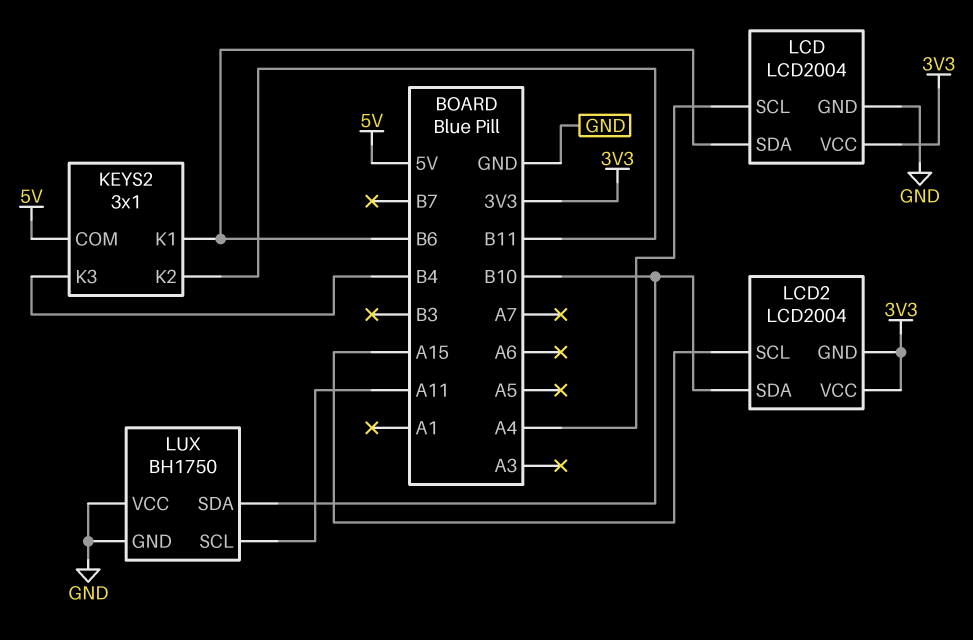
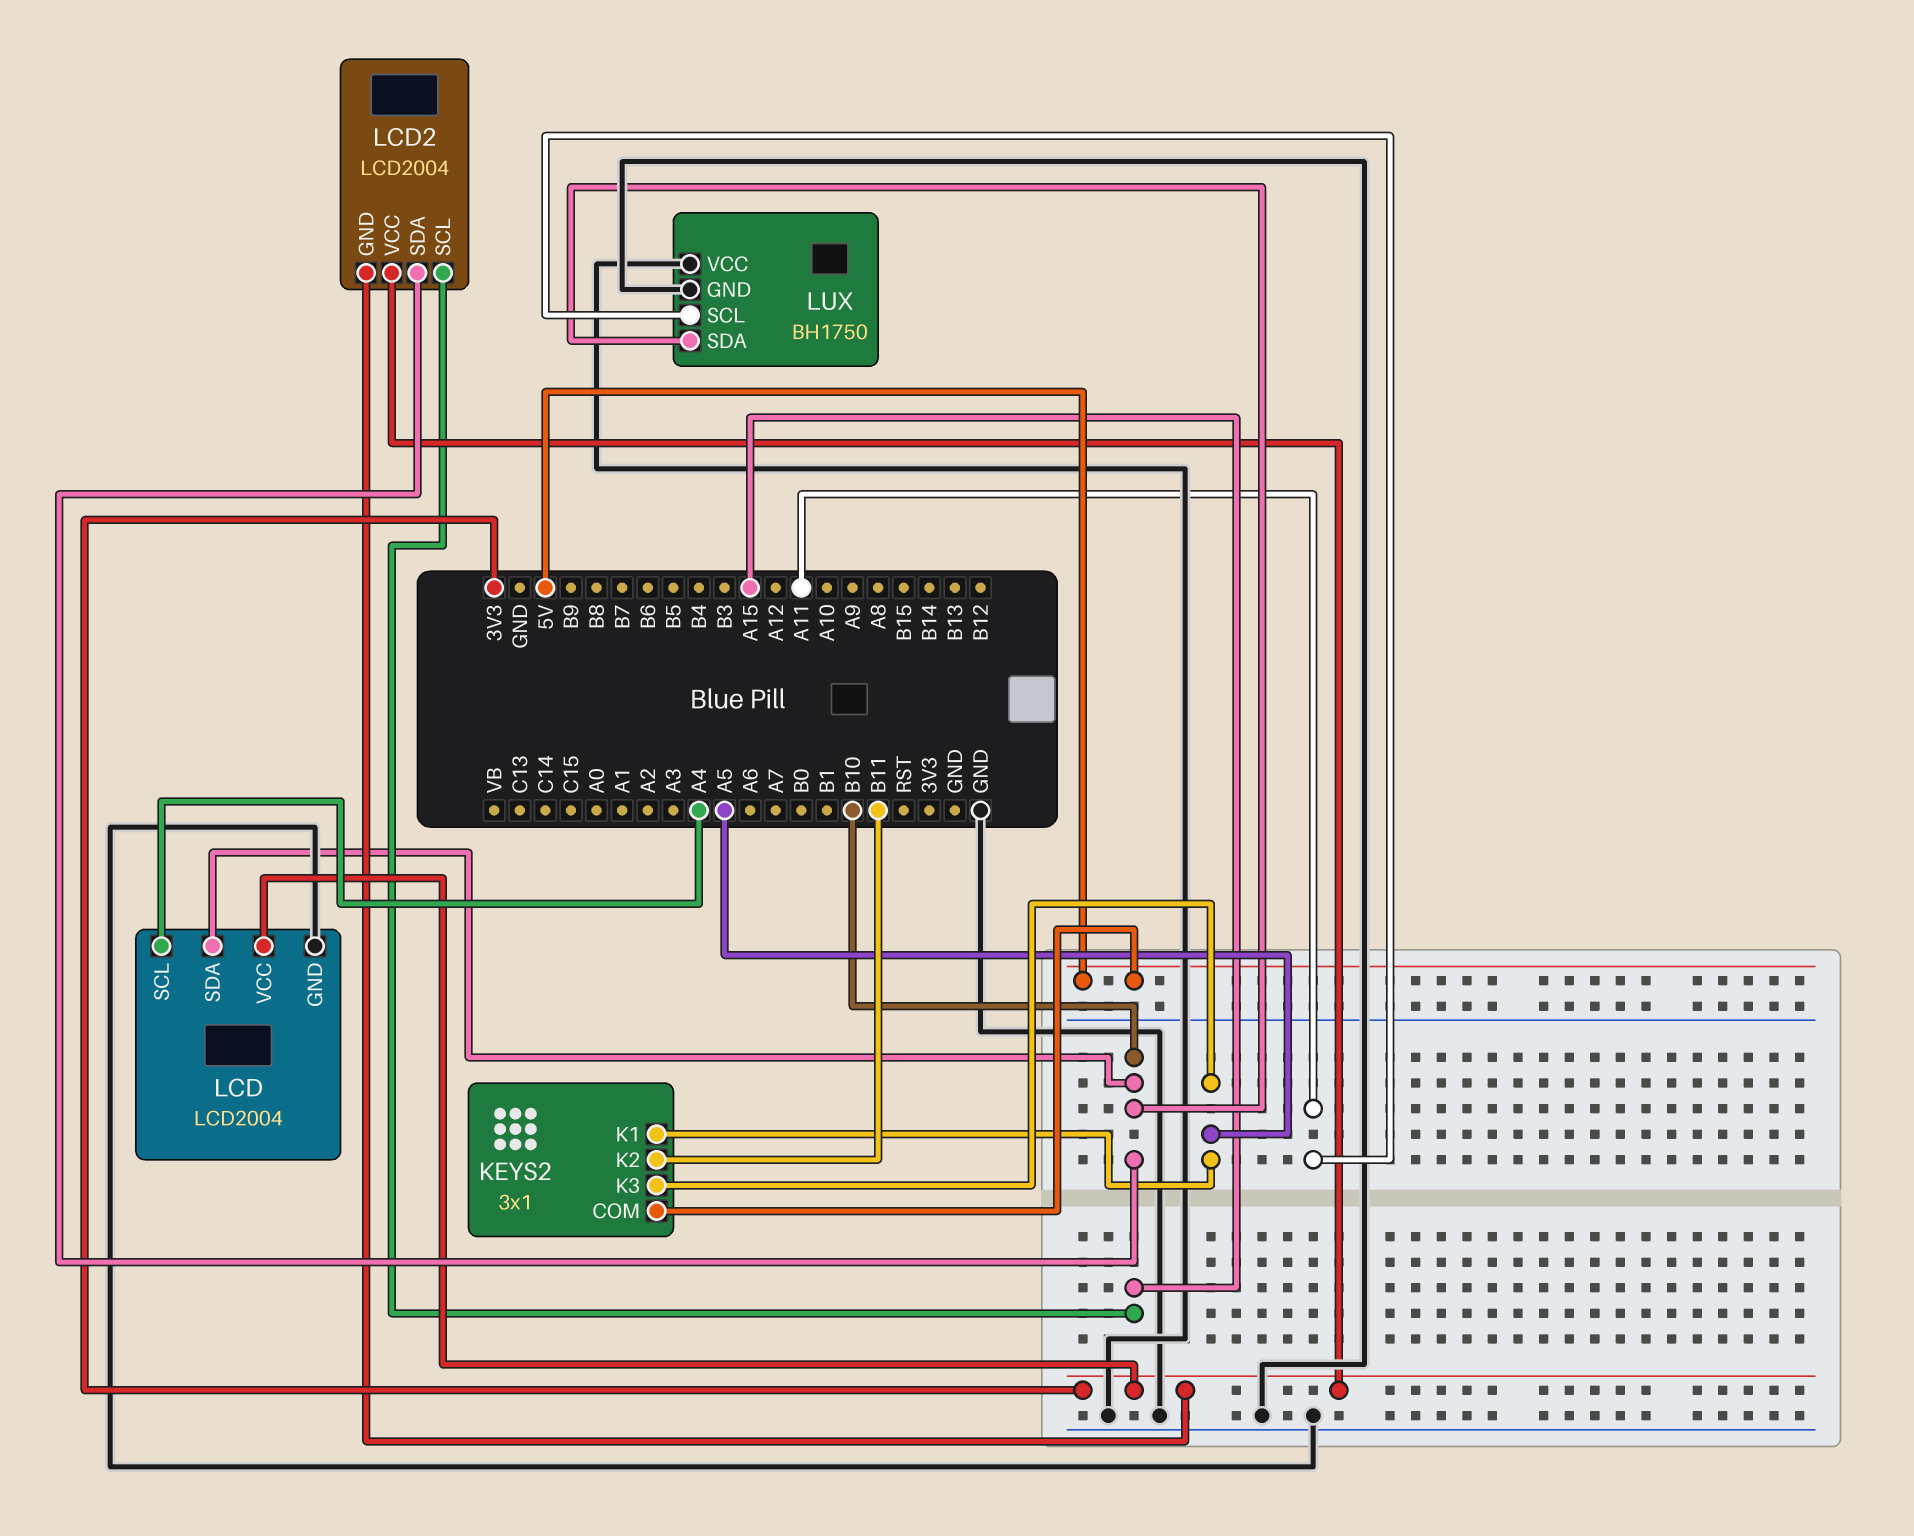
KEYS2 pin K1: B6 -> A5
KEYS2 pin K3: B4 -> A5
LCD pin SDA: B6 -> B10

